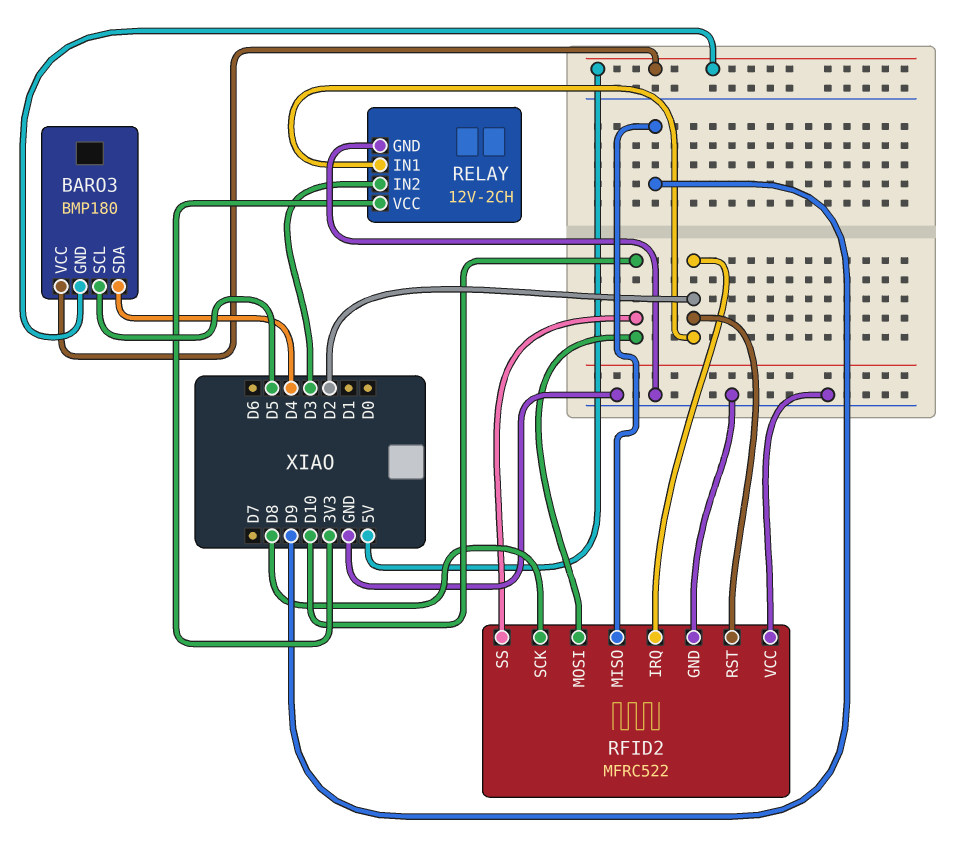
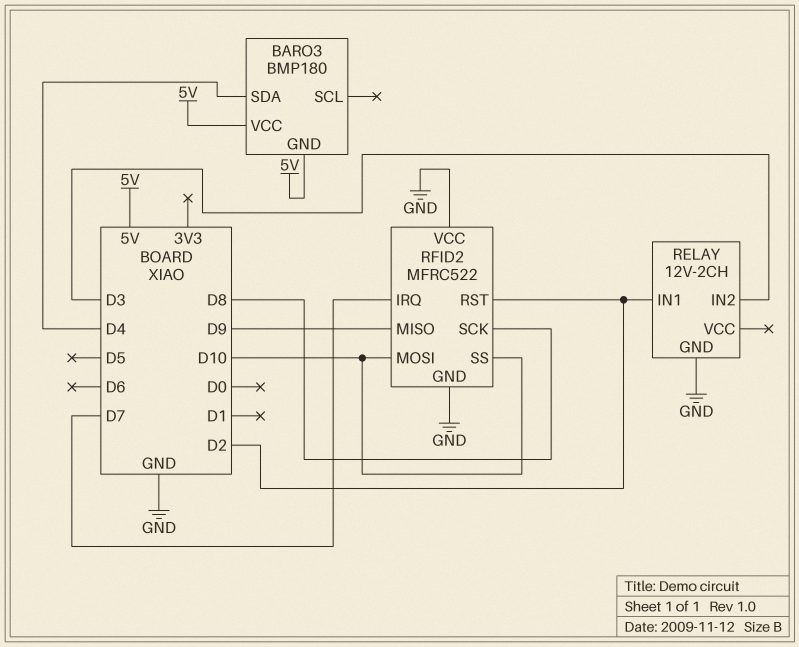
BARO3 pin SCL: D5 -> none
RELAY pin VCC: 3V3 -> none
RFID2 pin IRQ: D2 -> D7

